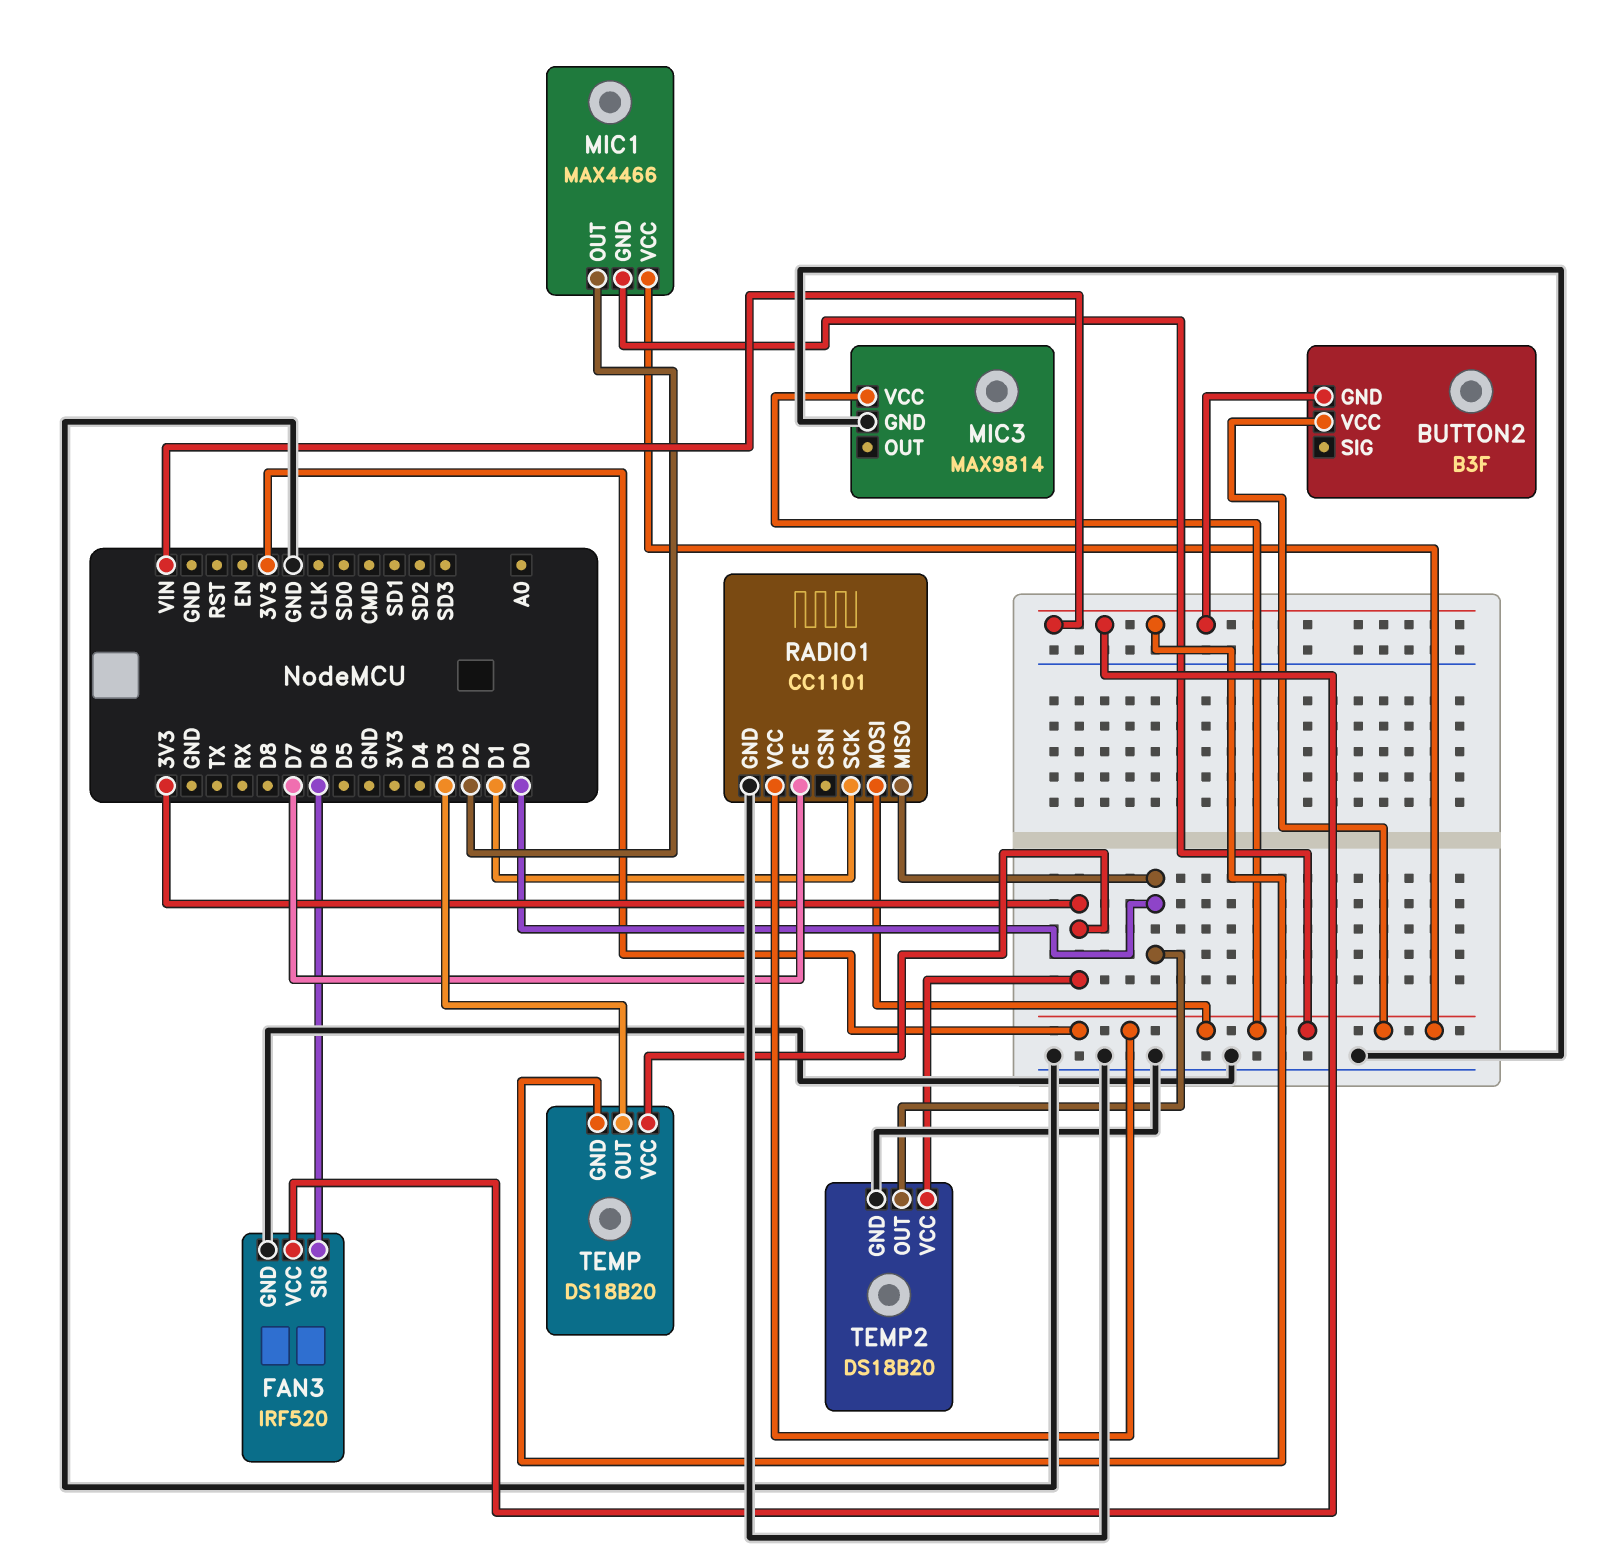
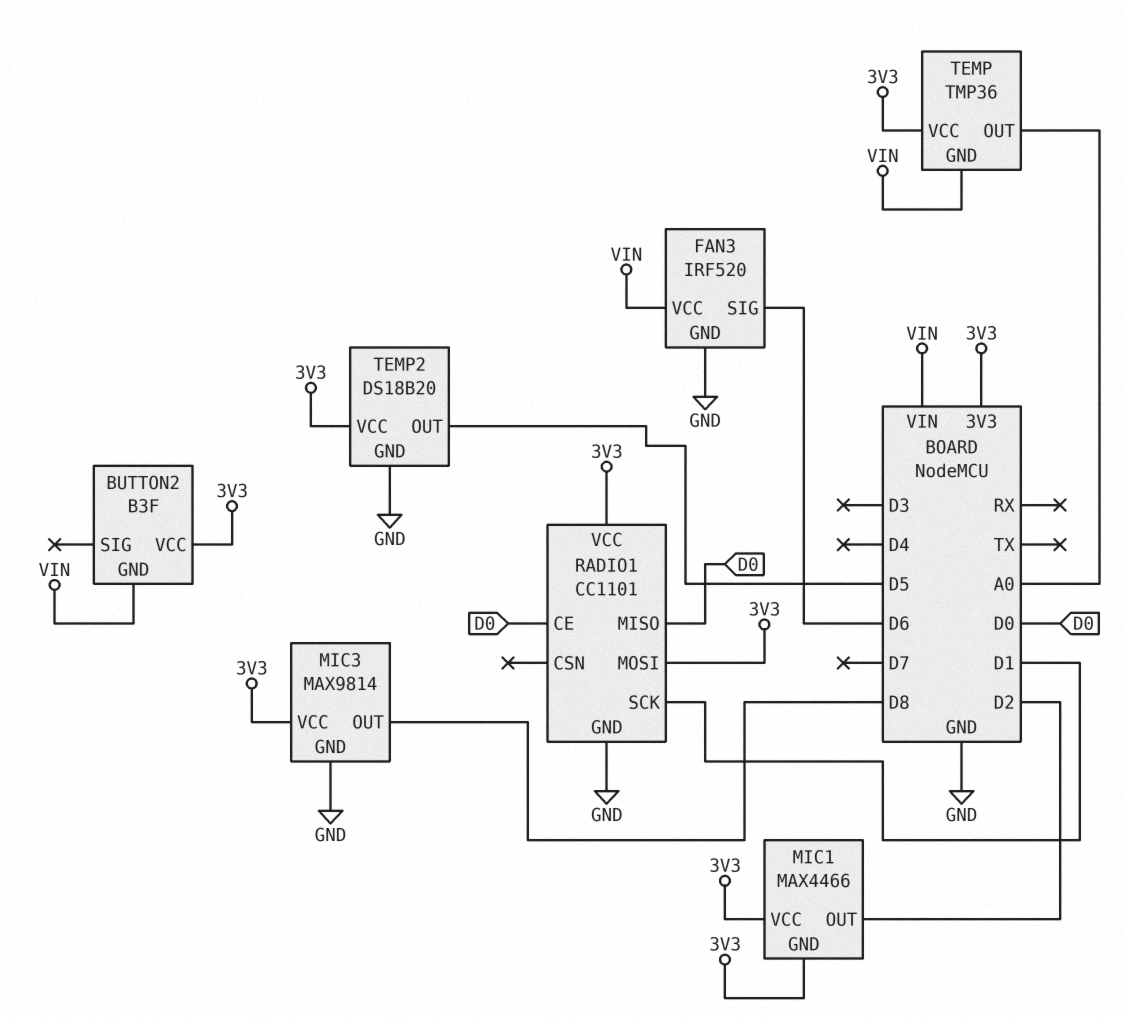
MIC3 pin OUT: none -> D8
RADIO1 pin CE: D7 -> D0
TEMP: DS18B20 -> TMP36
TEMP pin OUT: D3 -> A0
TEMP2 pin OUT: D0 -> D5

